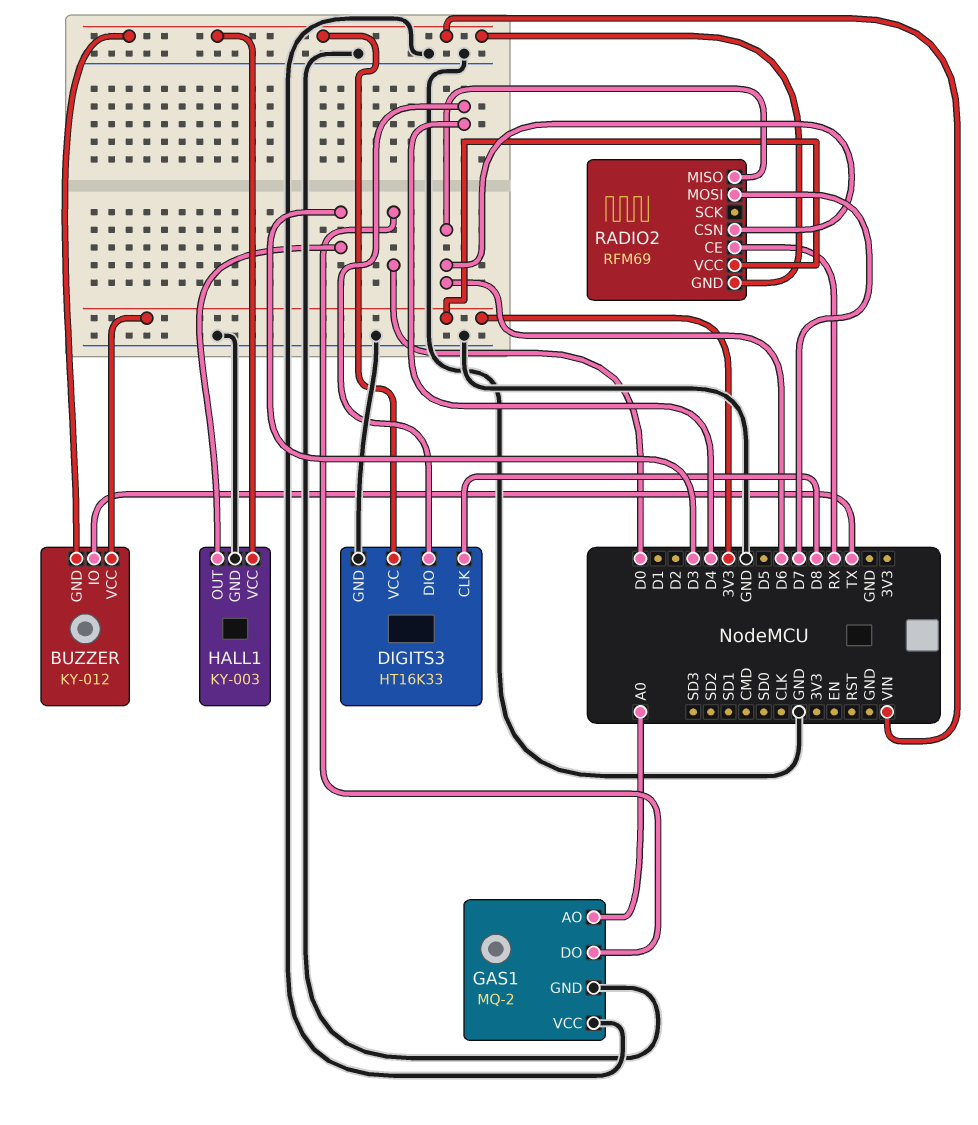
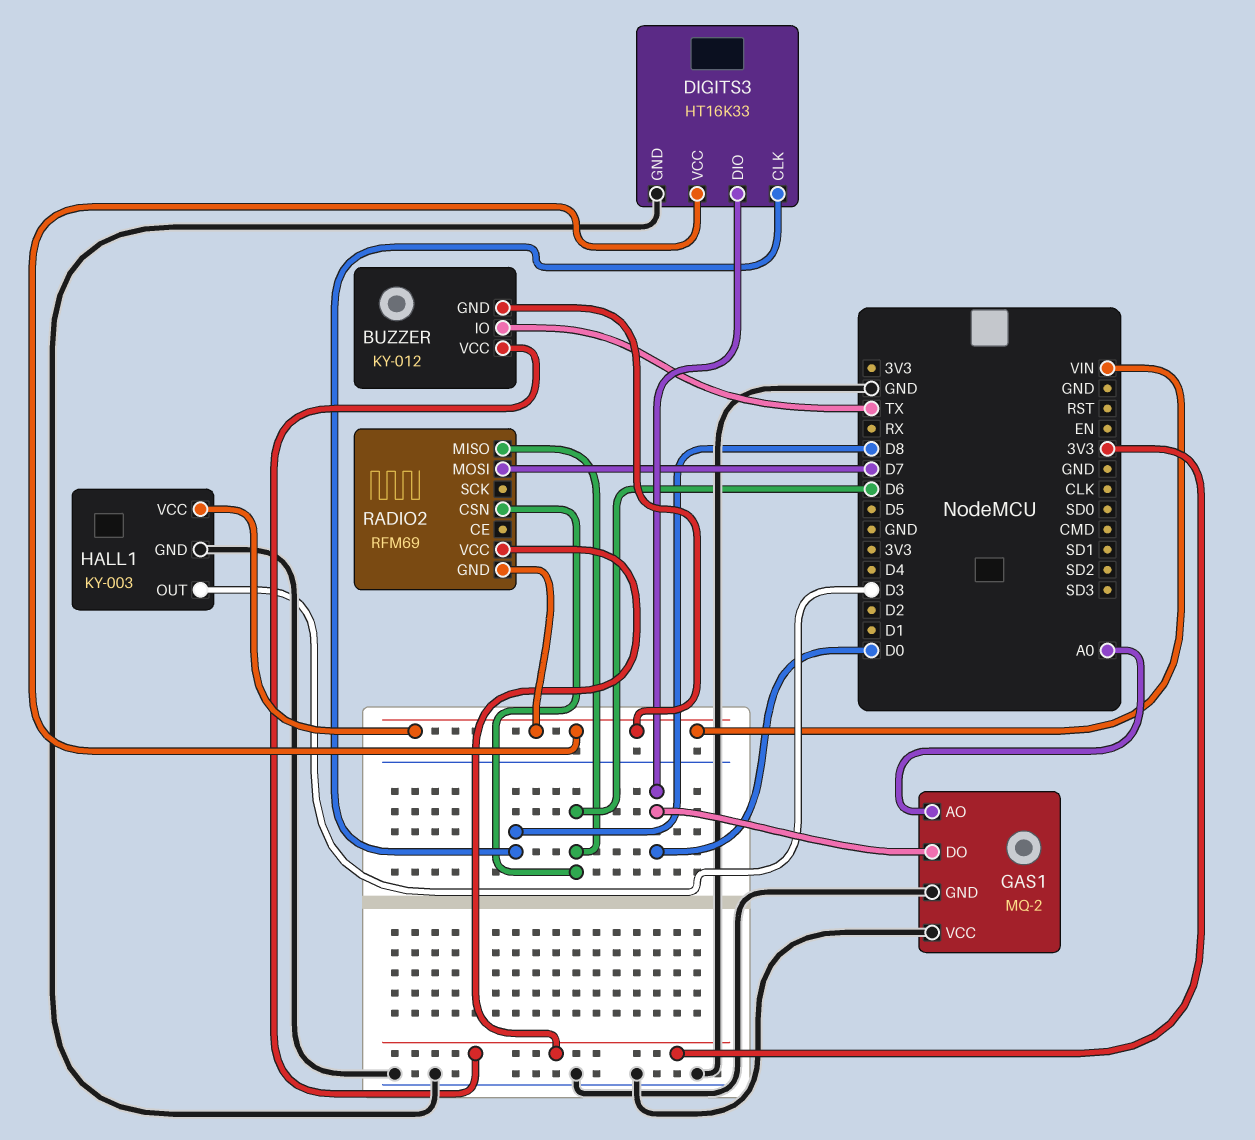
DIGITS3 pin DIO: D4 -> D0
RADIO2 pin CE: RX -> none

